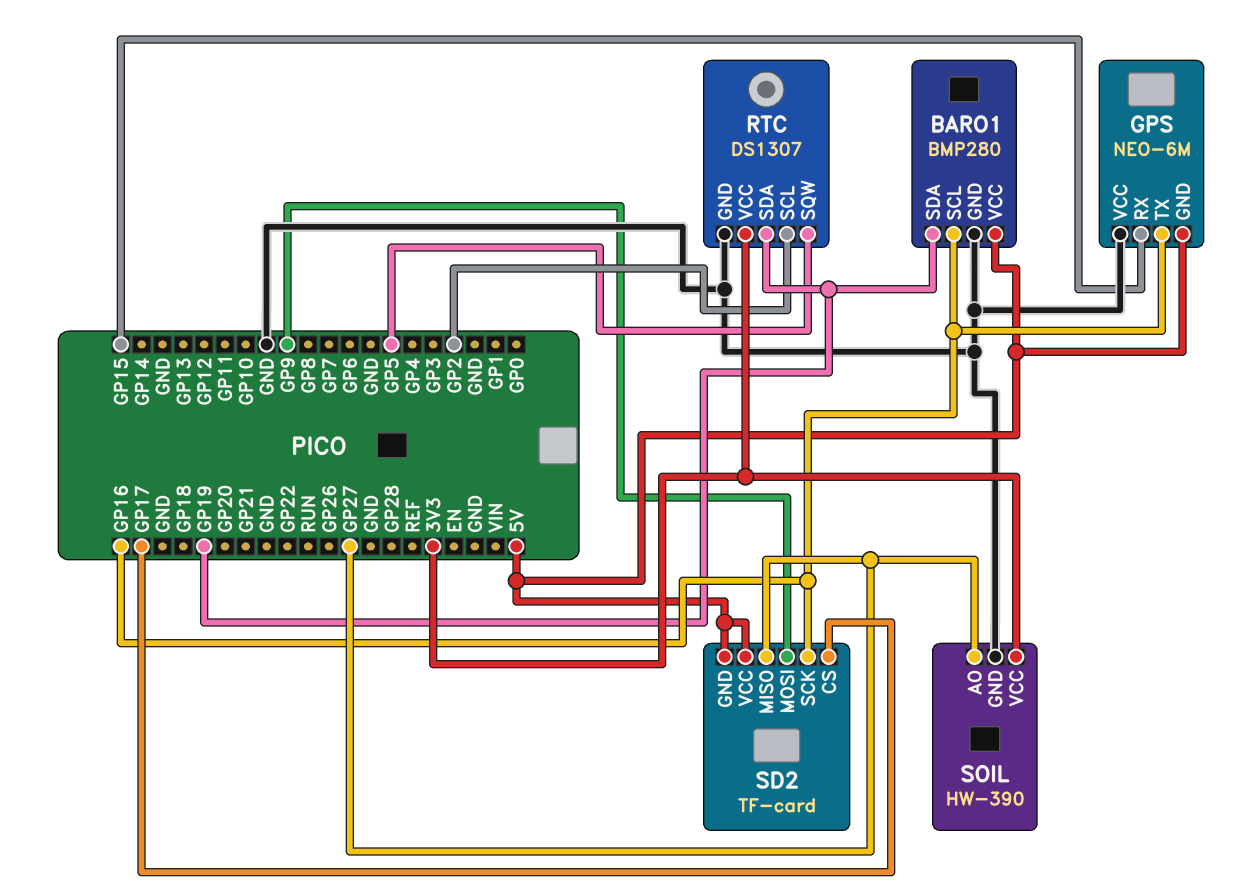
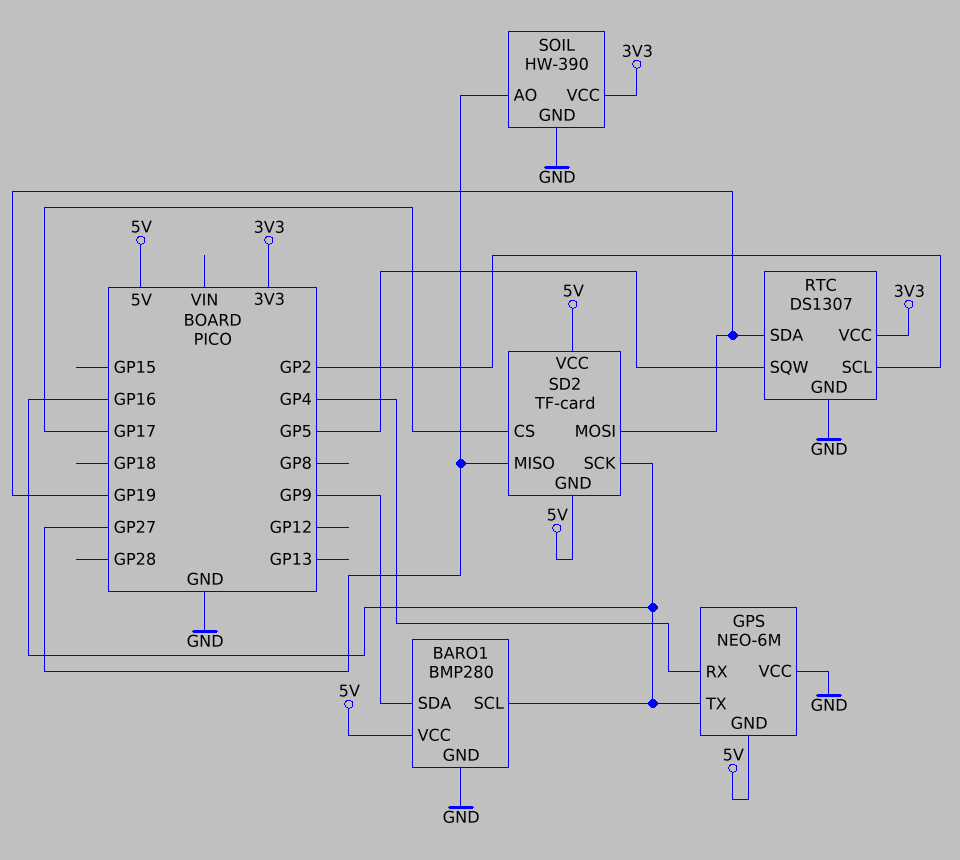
BARO1 pin SDA: GP19 -> GP9
GPS pin RX: GP15 -> GP4
SD2 pin MOSI: GP9 -> GP19

